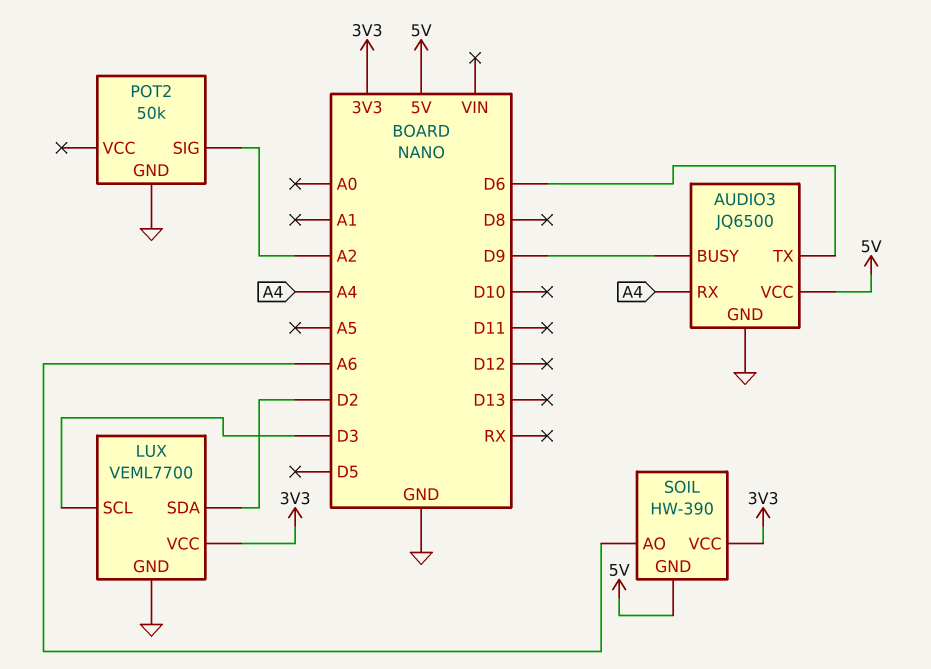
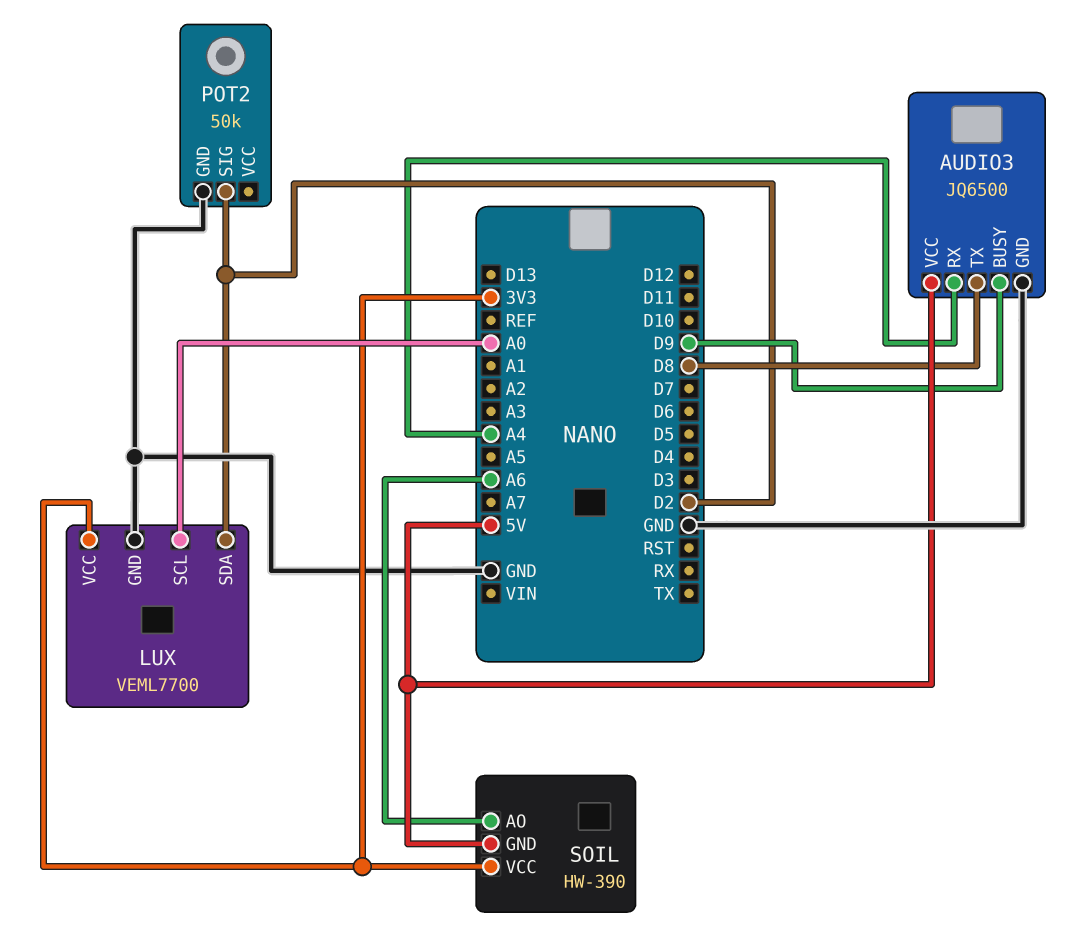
AUDIO3 pin TX: D6 -> D8
LUX pin SCL: D3 -> A0
POT2 pin SIG: A2 -> D2

